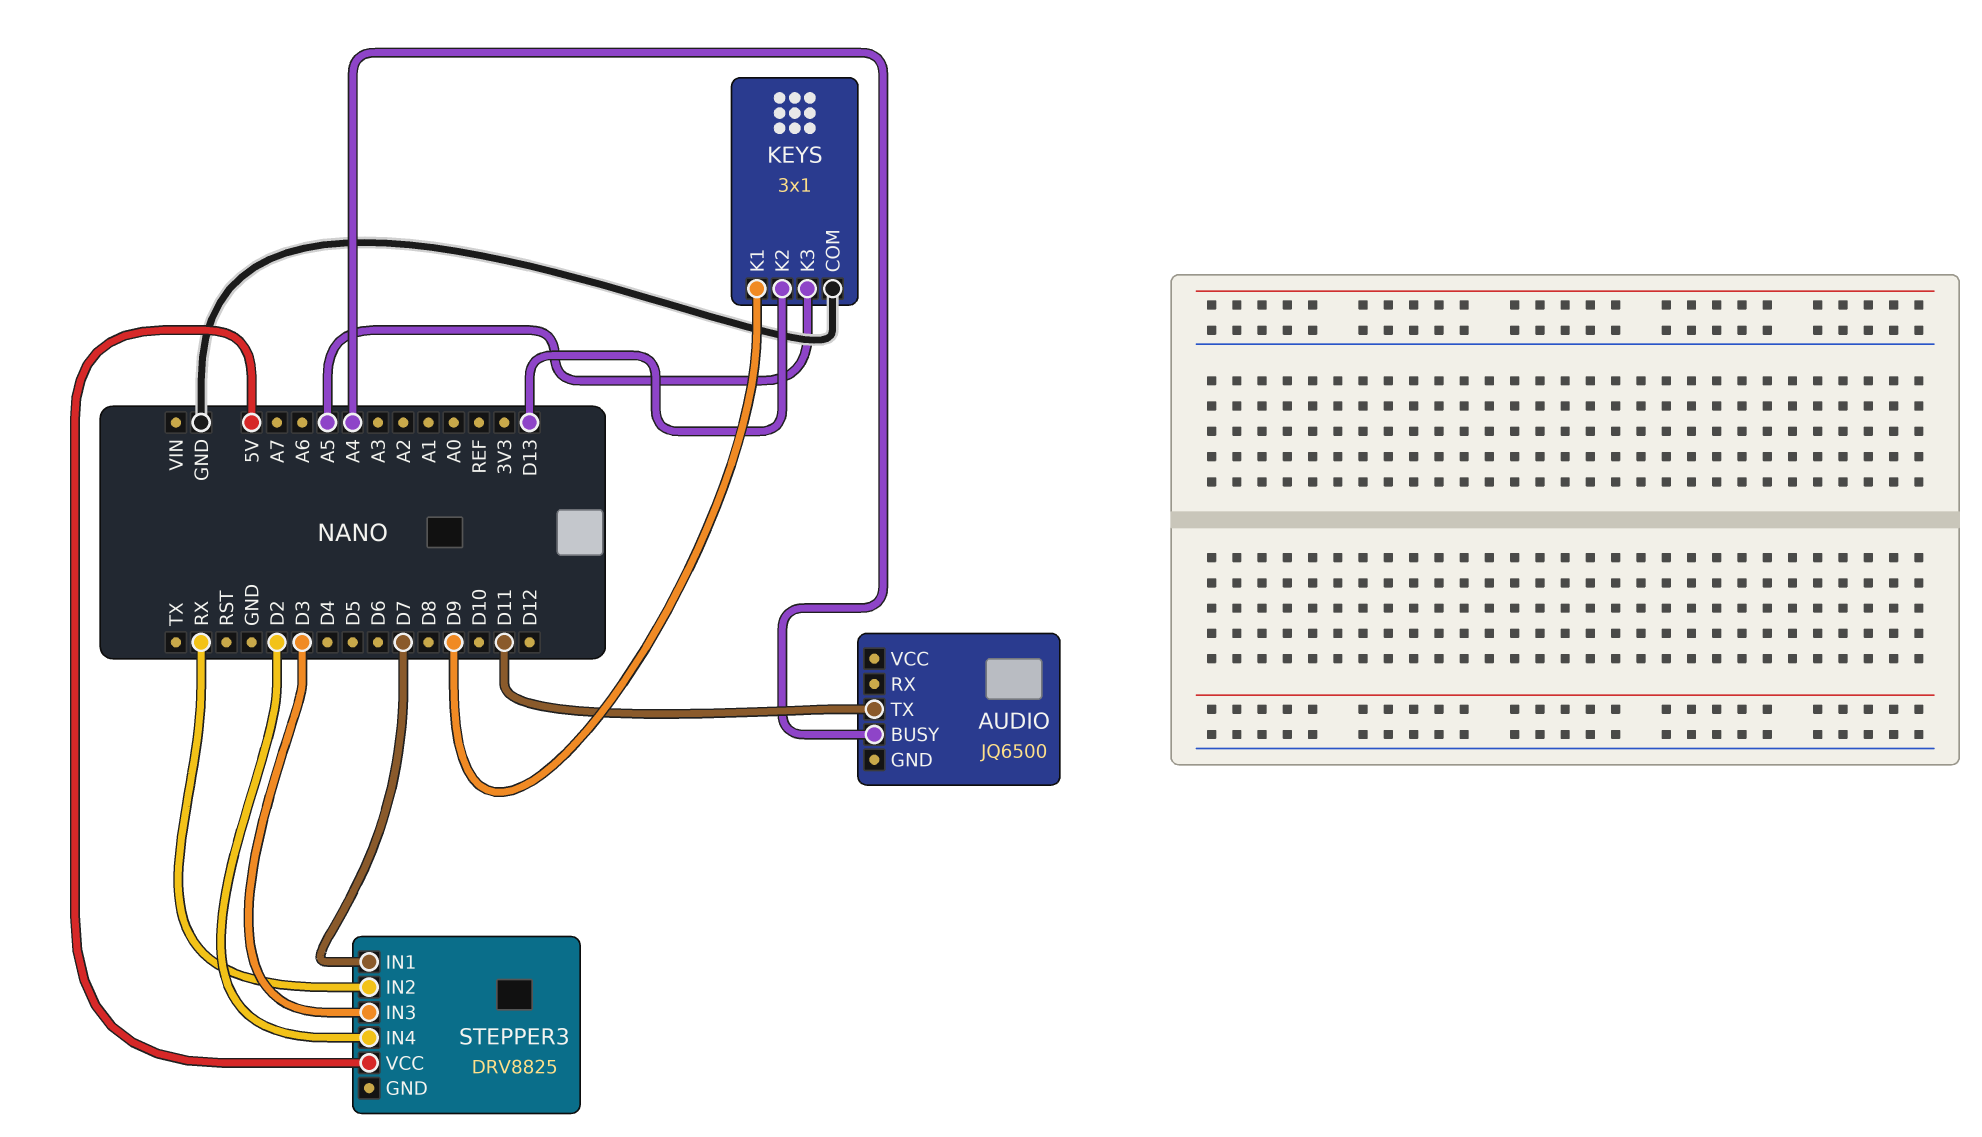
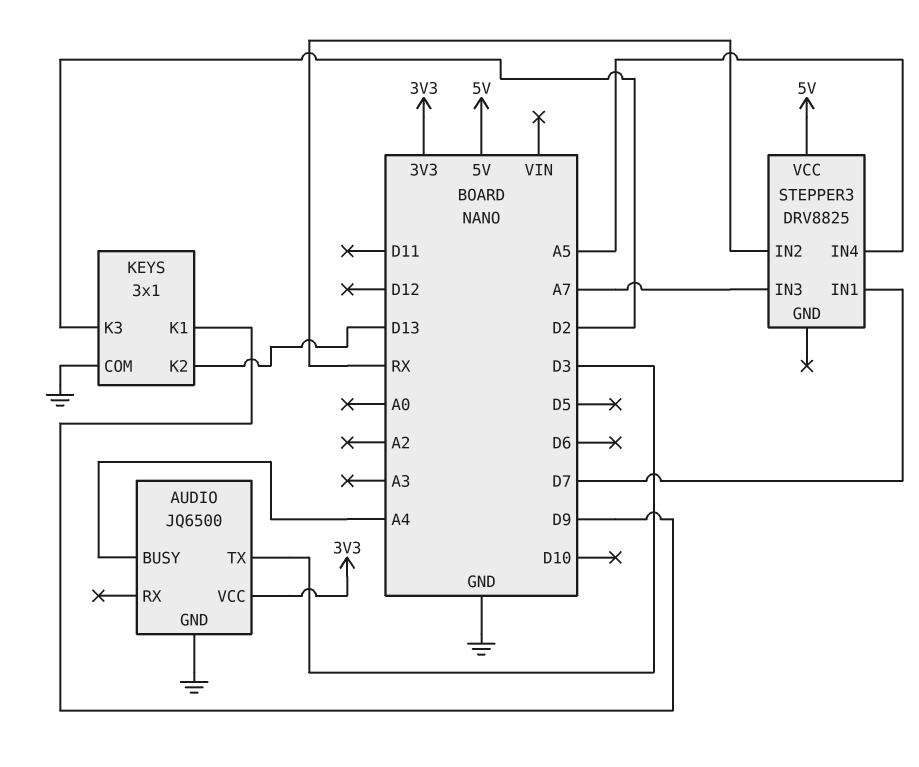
AUDIO pin GND: none -> GND
AUDIO pin TX: D11 -> D3
AUDIO pin VCC: none -> 3V3
KEYS pin K3: A5 -> D2
STEPPER3 pin IN3: D3 -> A7
STEPPER3 pin IN4: D2 -> A5

